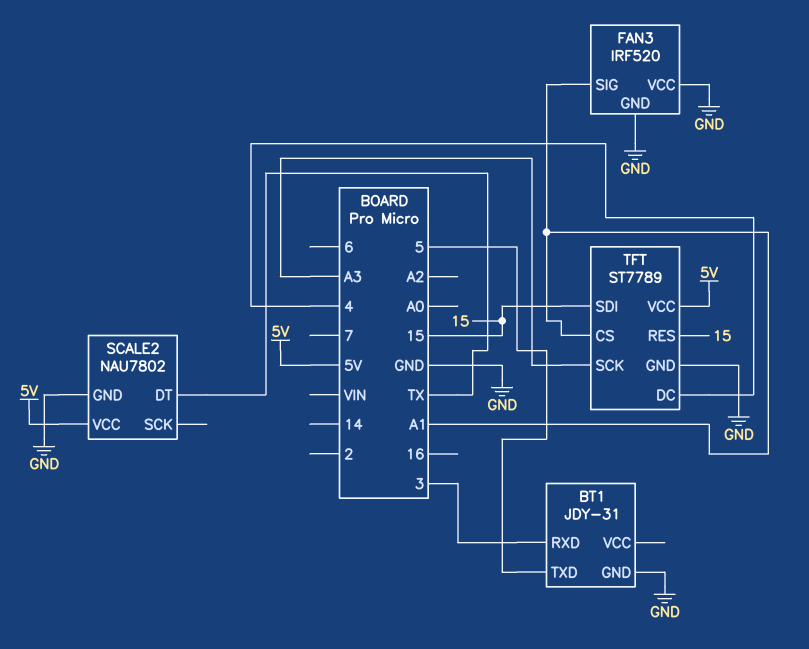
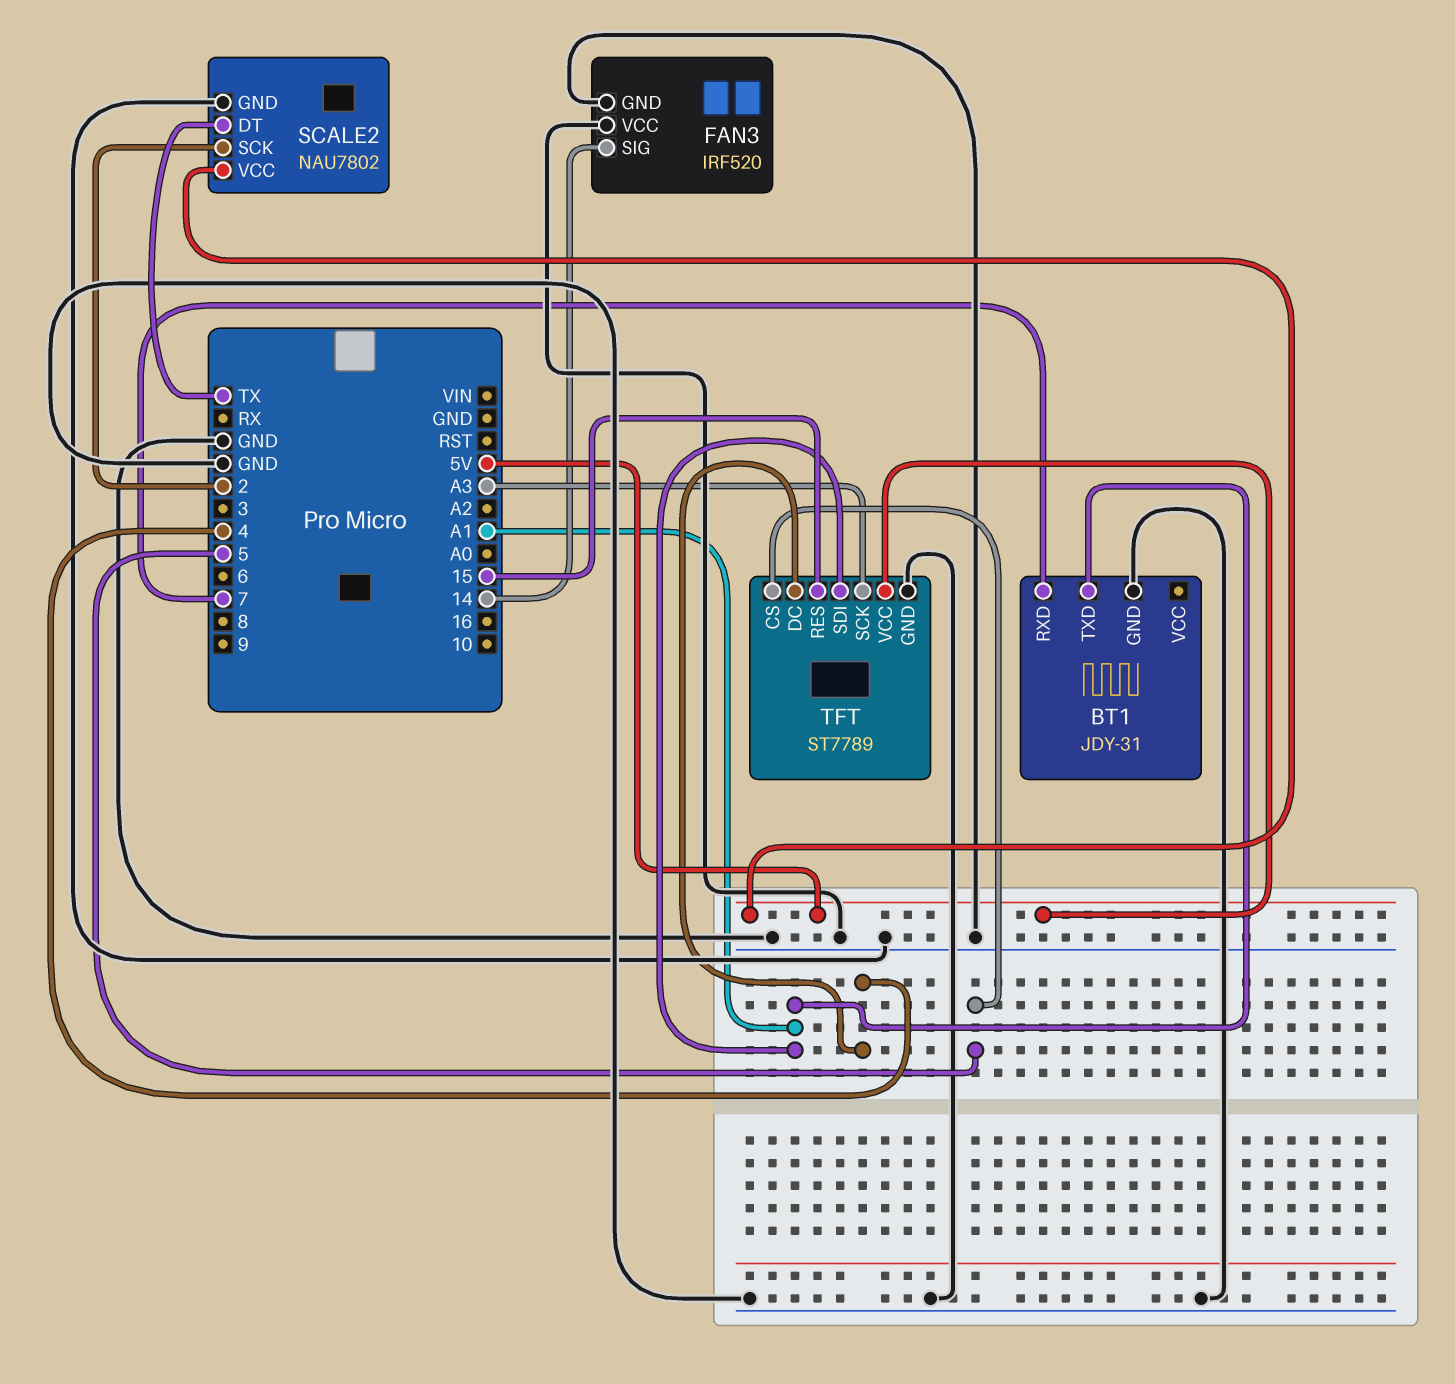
BT1 pin RXD: 3 -> 7
BT1 pin TXD: 5 -> A1
FAN3 pin SIG: A1 -> 14
SCALE2 pin SCK: none -> 2
TFT pin CS: A1 -> 5
TFT pin SDI: 15 -> A1

